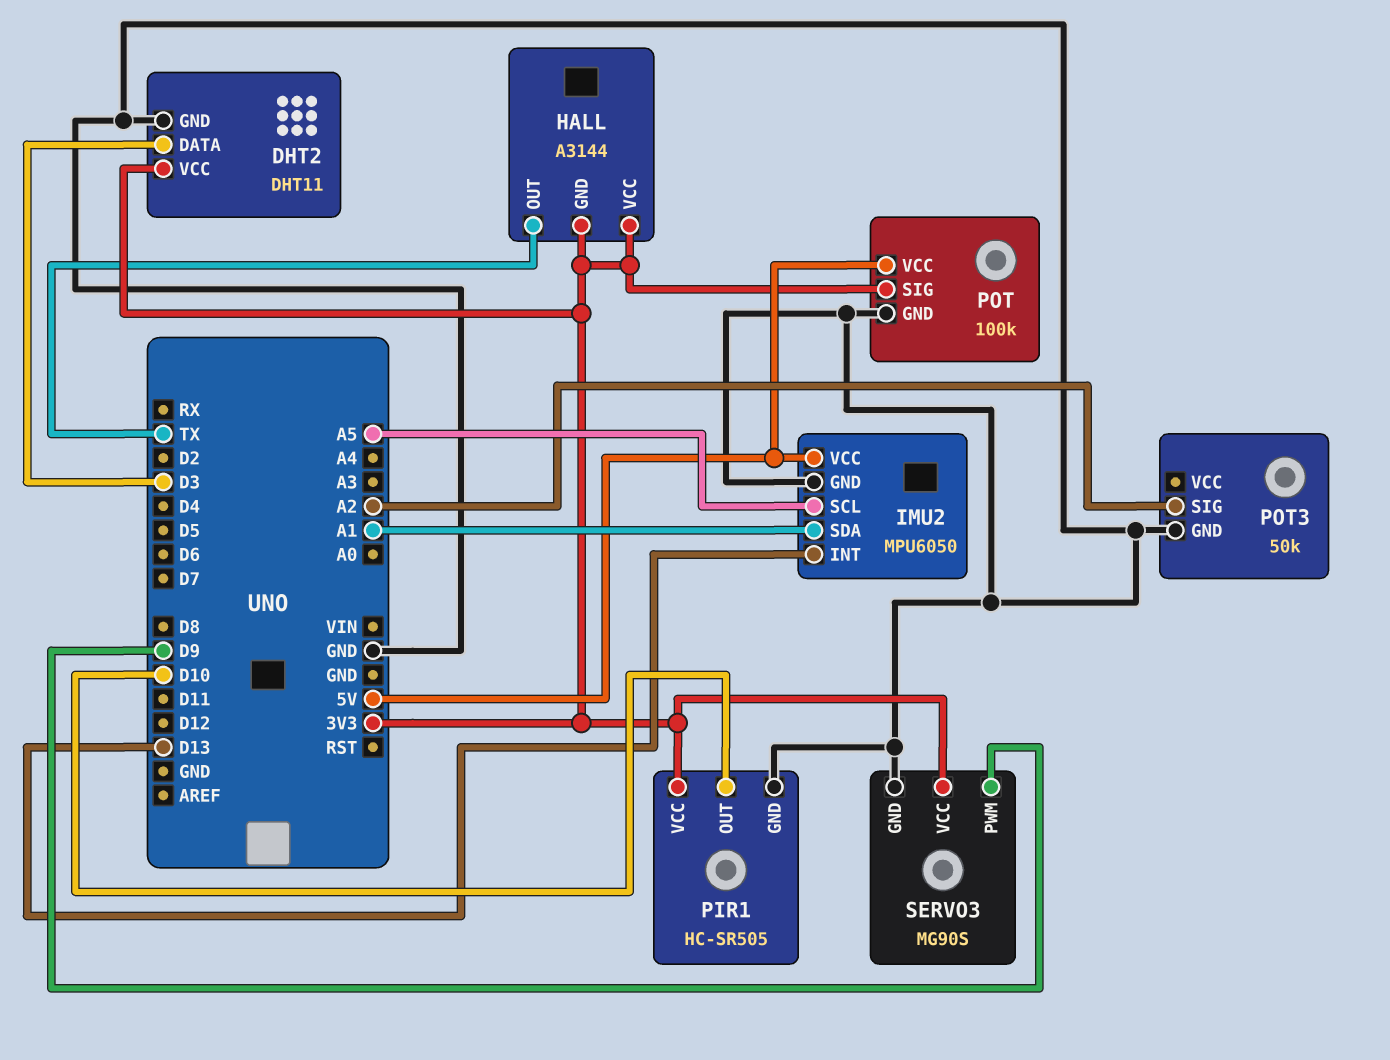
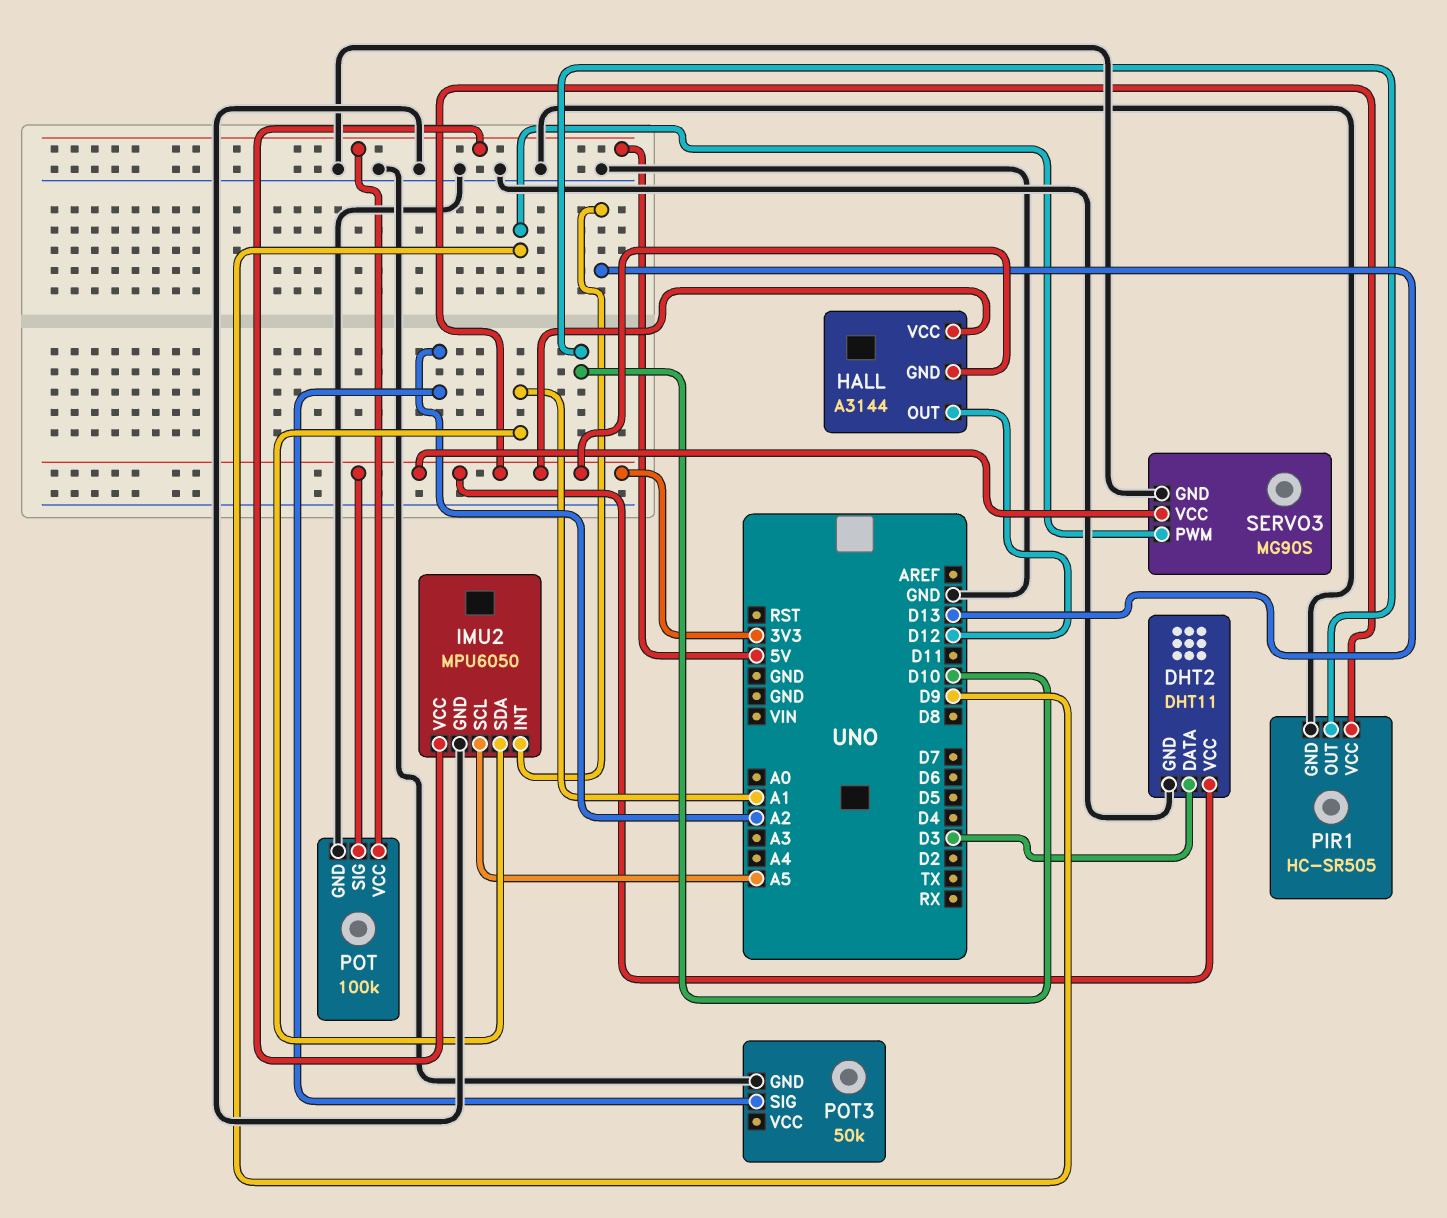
HALL pin OUT: TX -> D12

